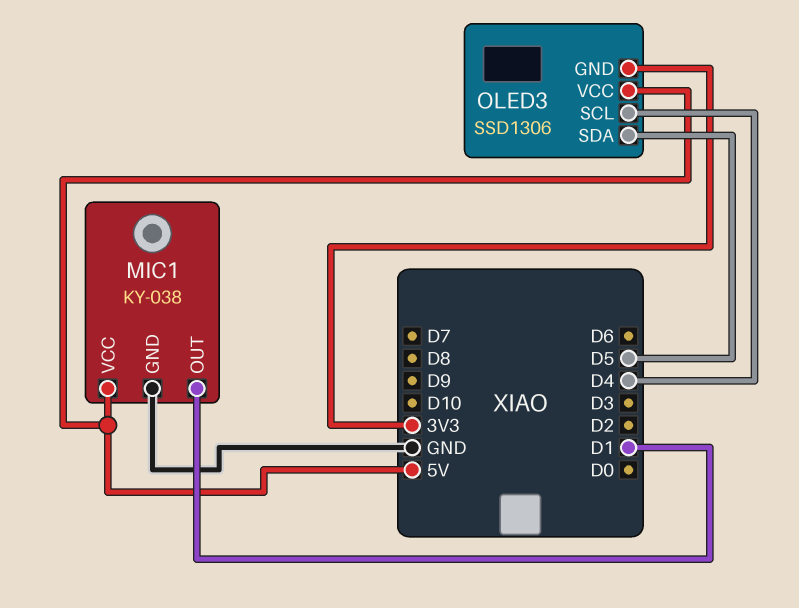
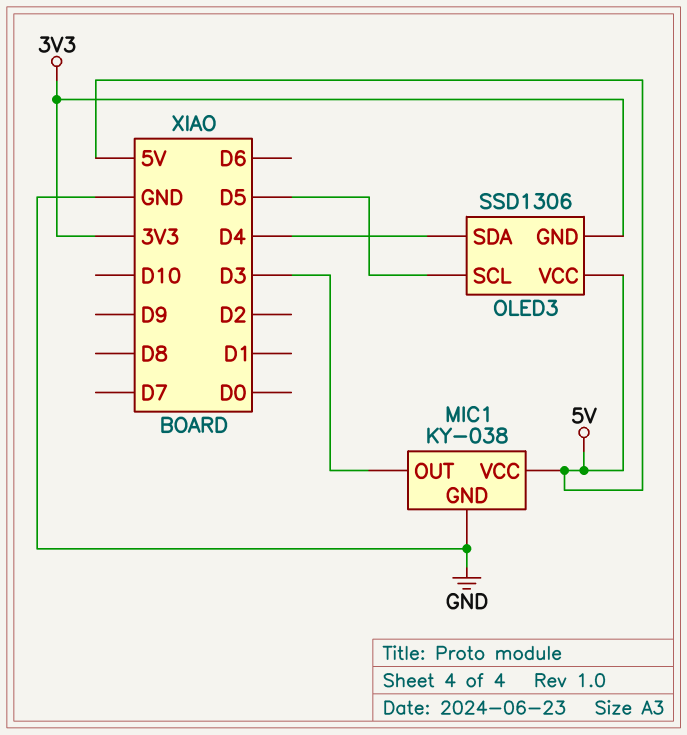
MIC1 pin OUT: D1 -> D3
OLED3 pin SCL: D4 -> D5
OLED3 pin SDA: D5 -> D4

